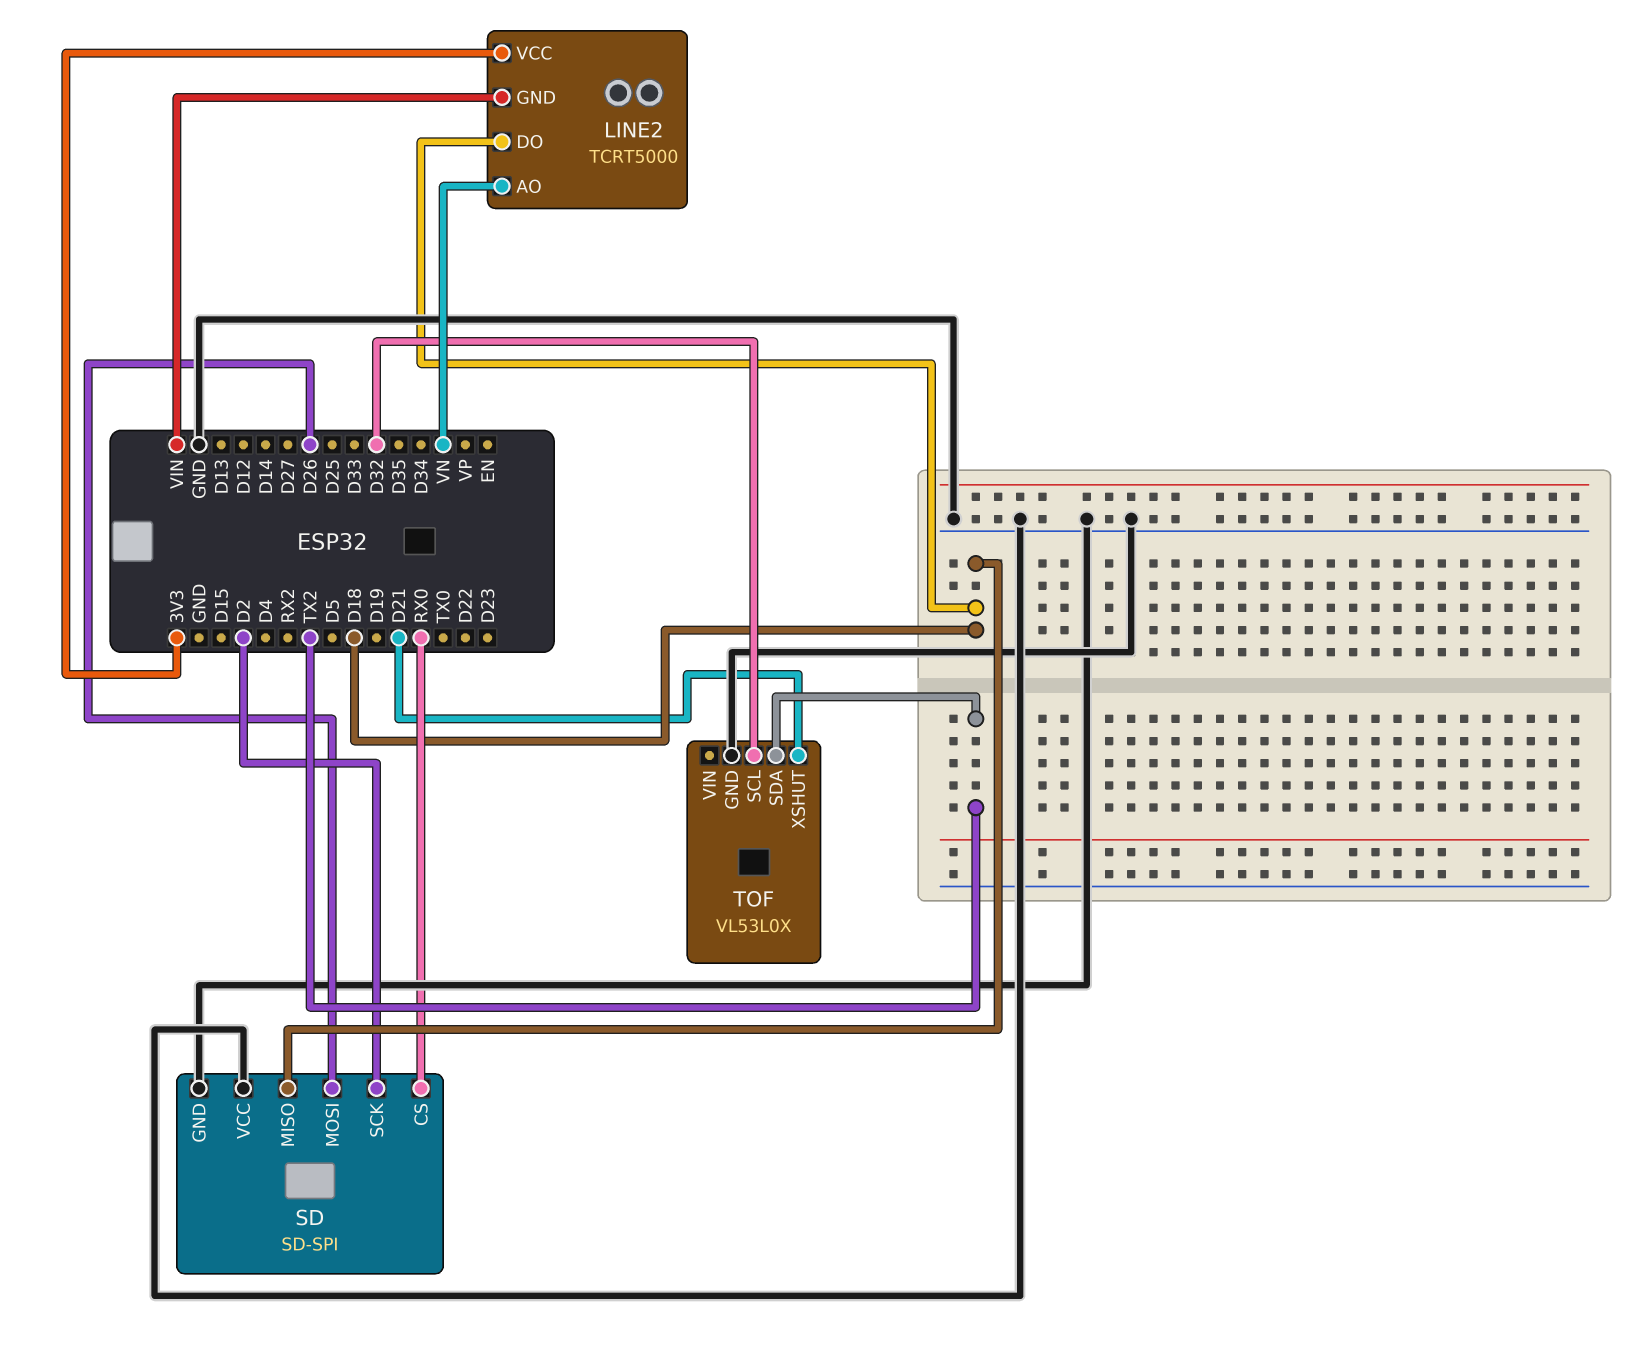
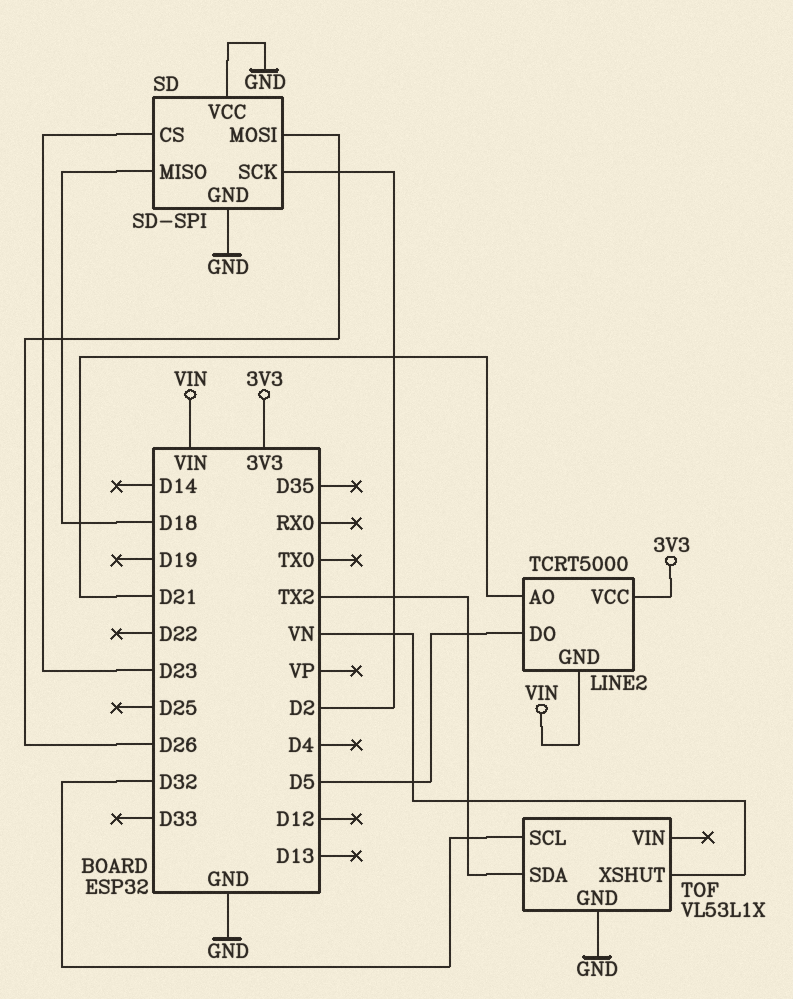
LINE2 pin AO: VN -> D21
LINE2 pin DO: D18 -> D5
SD pin CS: RX0 -> D23
TOF: VL53L0X -> VL53L1X
TOF pin XSHUT: D21 -> VN

